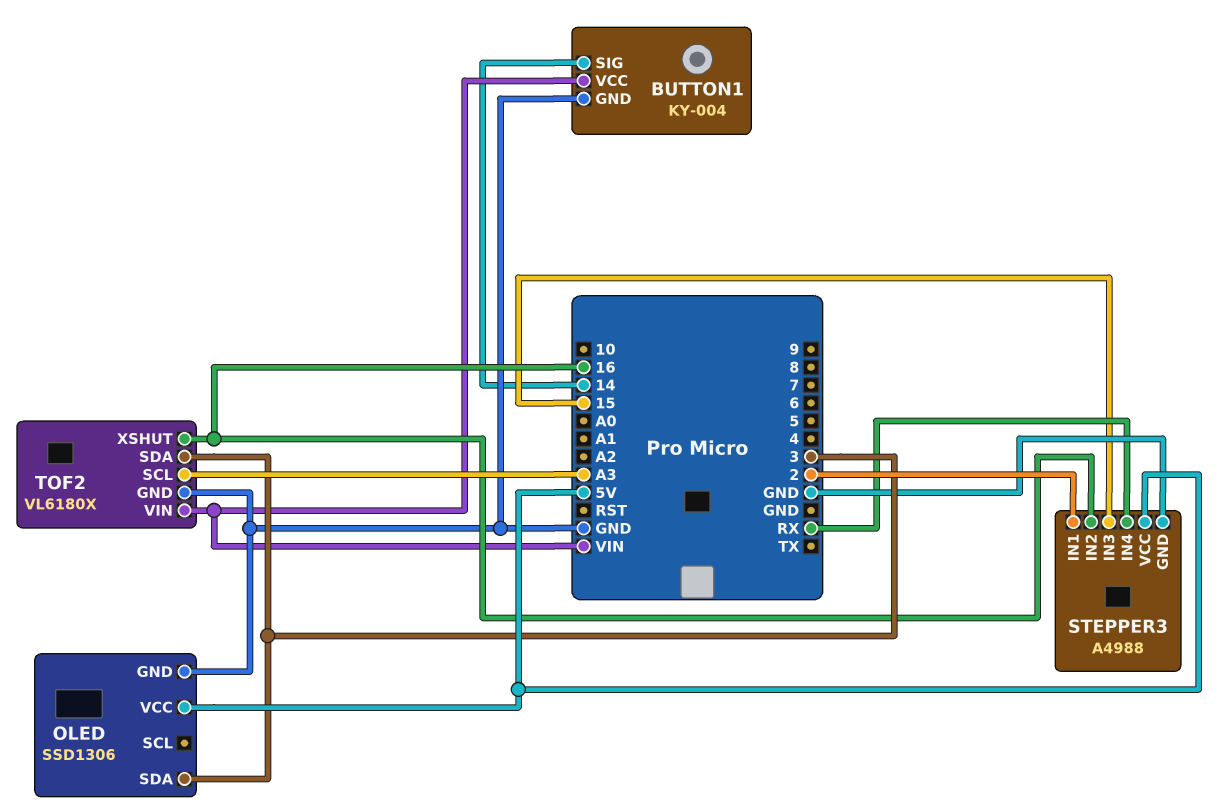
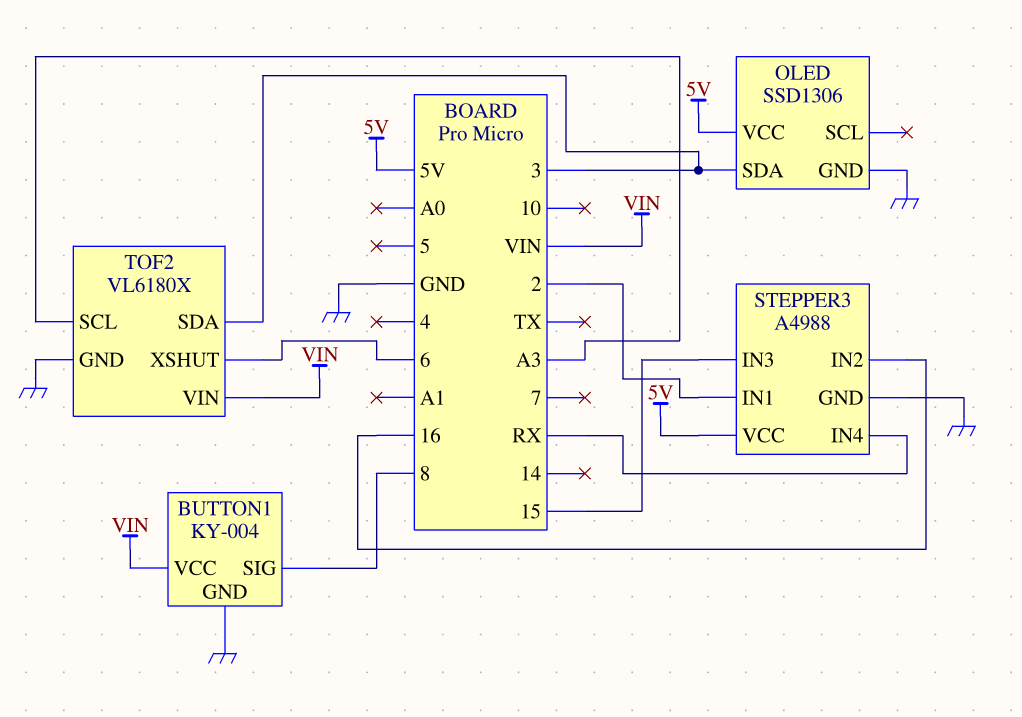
BUTTON1 pin SIG: 14 -> 8
TOF2 pin XSHUT: 16 -> 6

